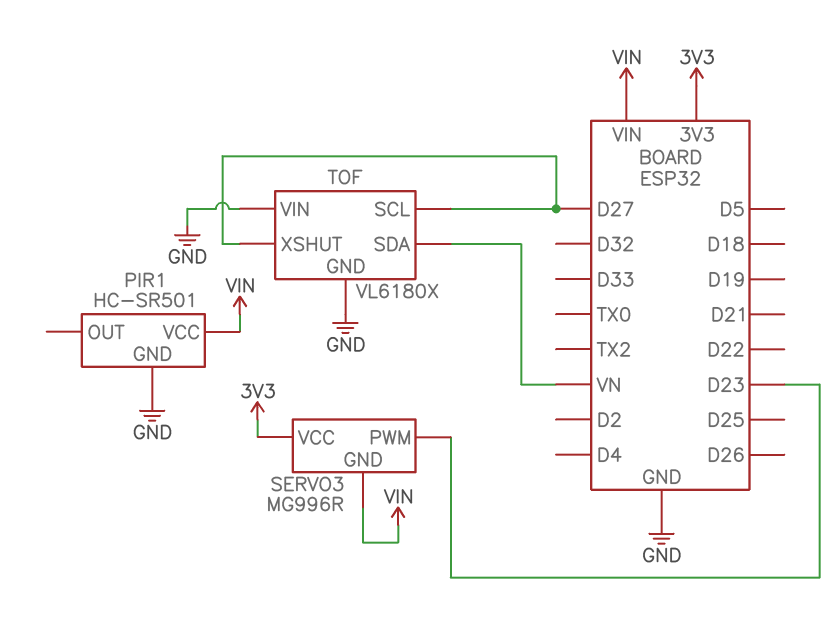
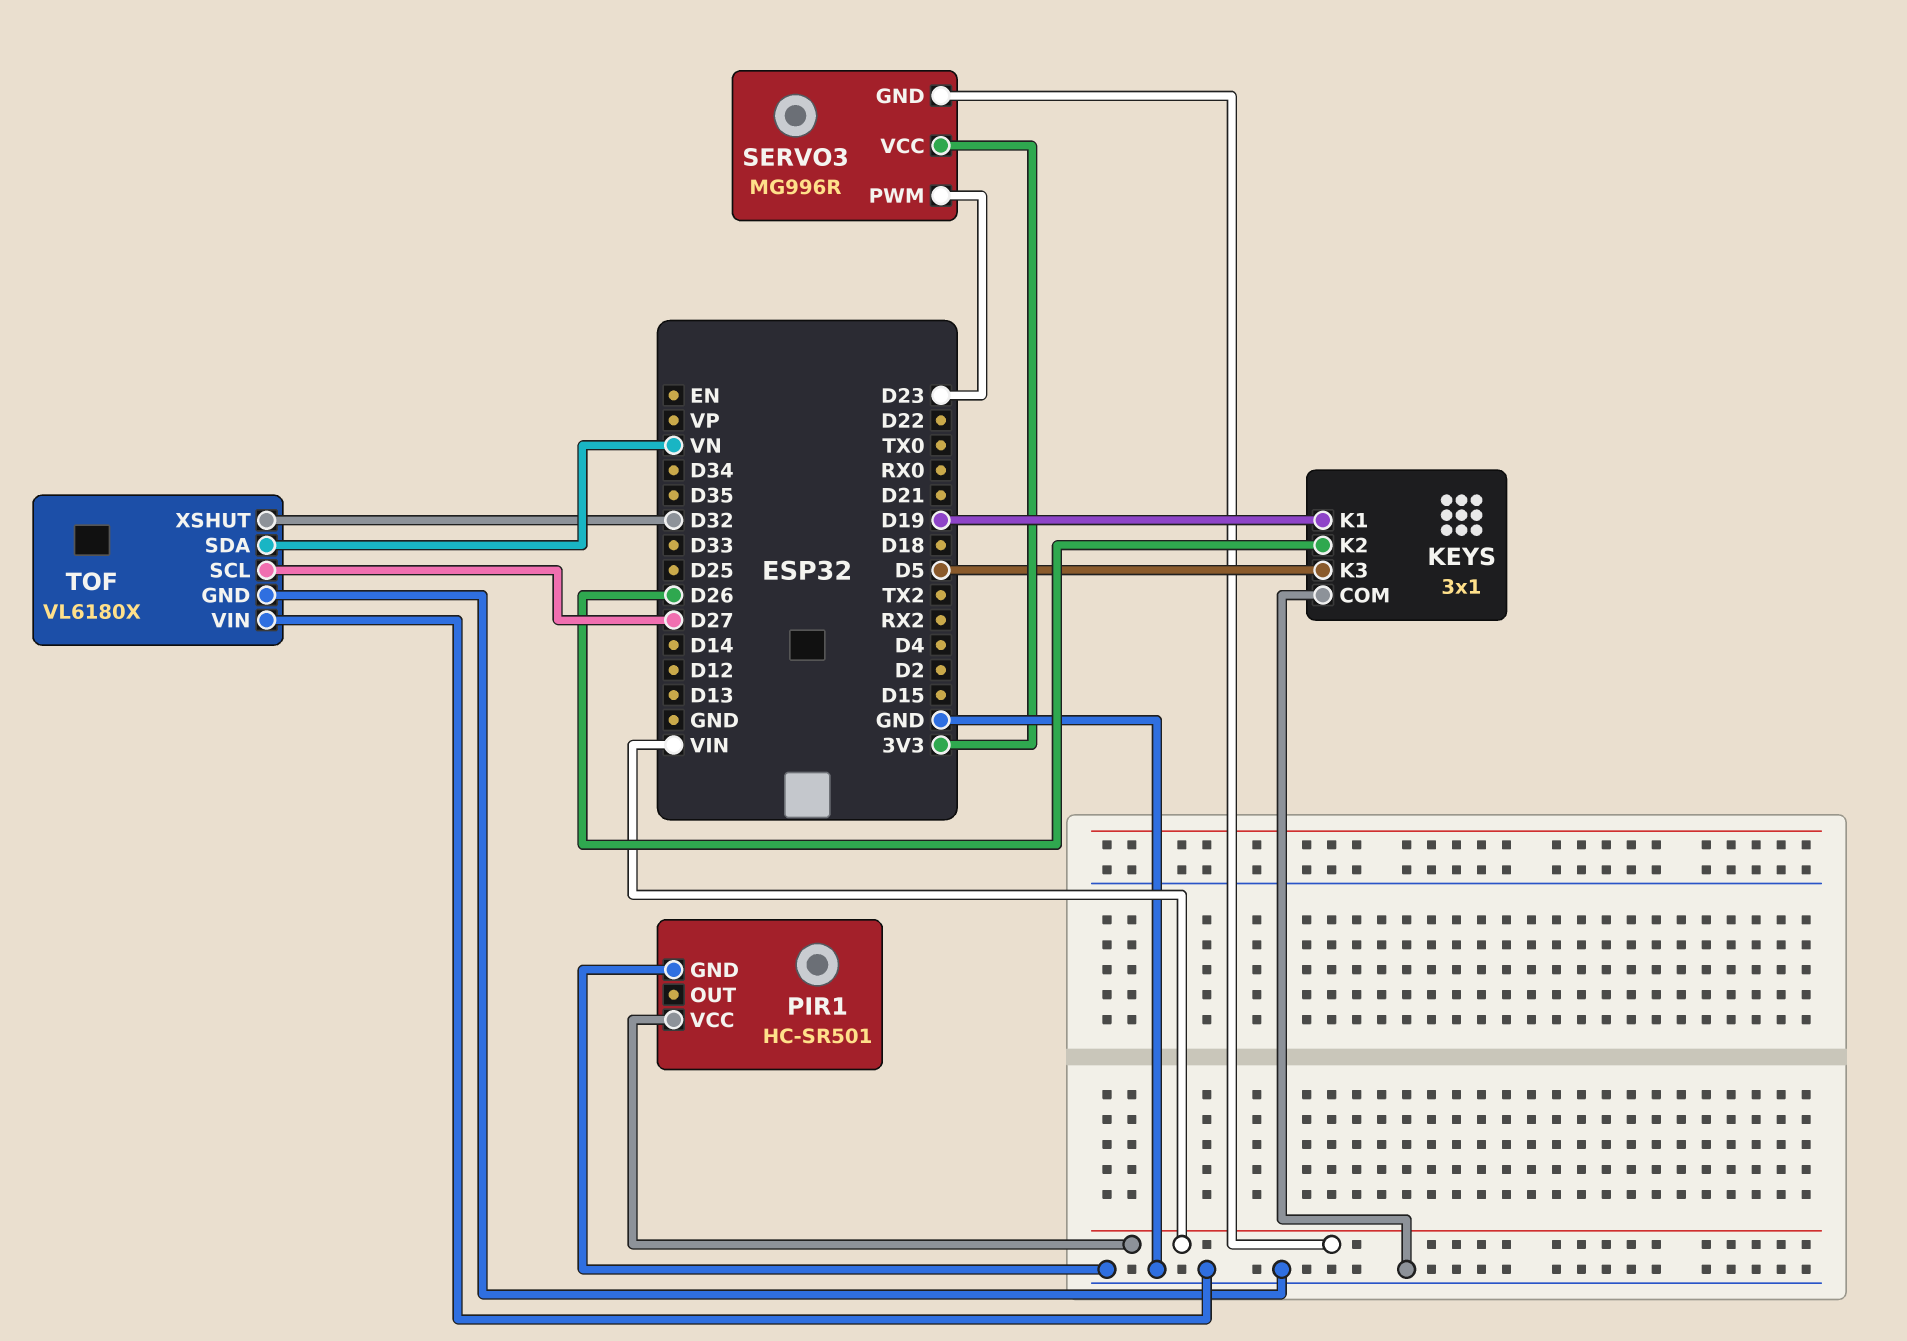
KEYS: none -> 3x1
KEYS pin COM: none -> GND
KEYS pin K1: none -> D19
KEYS pin K2: none -> D26
KEYS pin K3: none -> D5
TOF pin XSHUT: D27 -> D32

